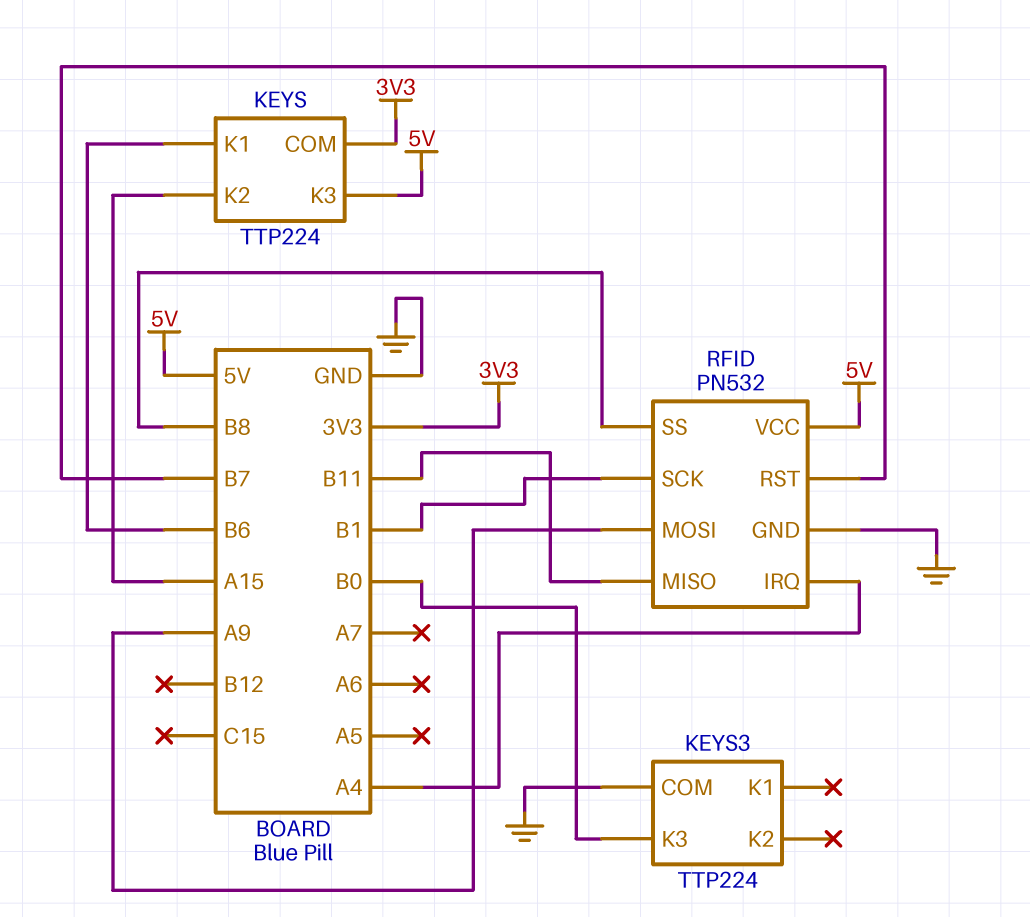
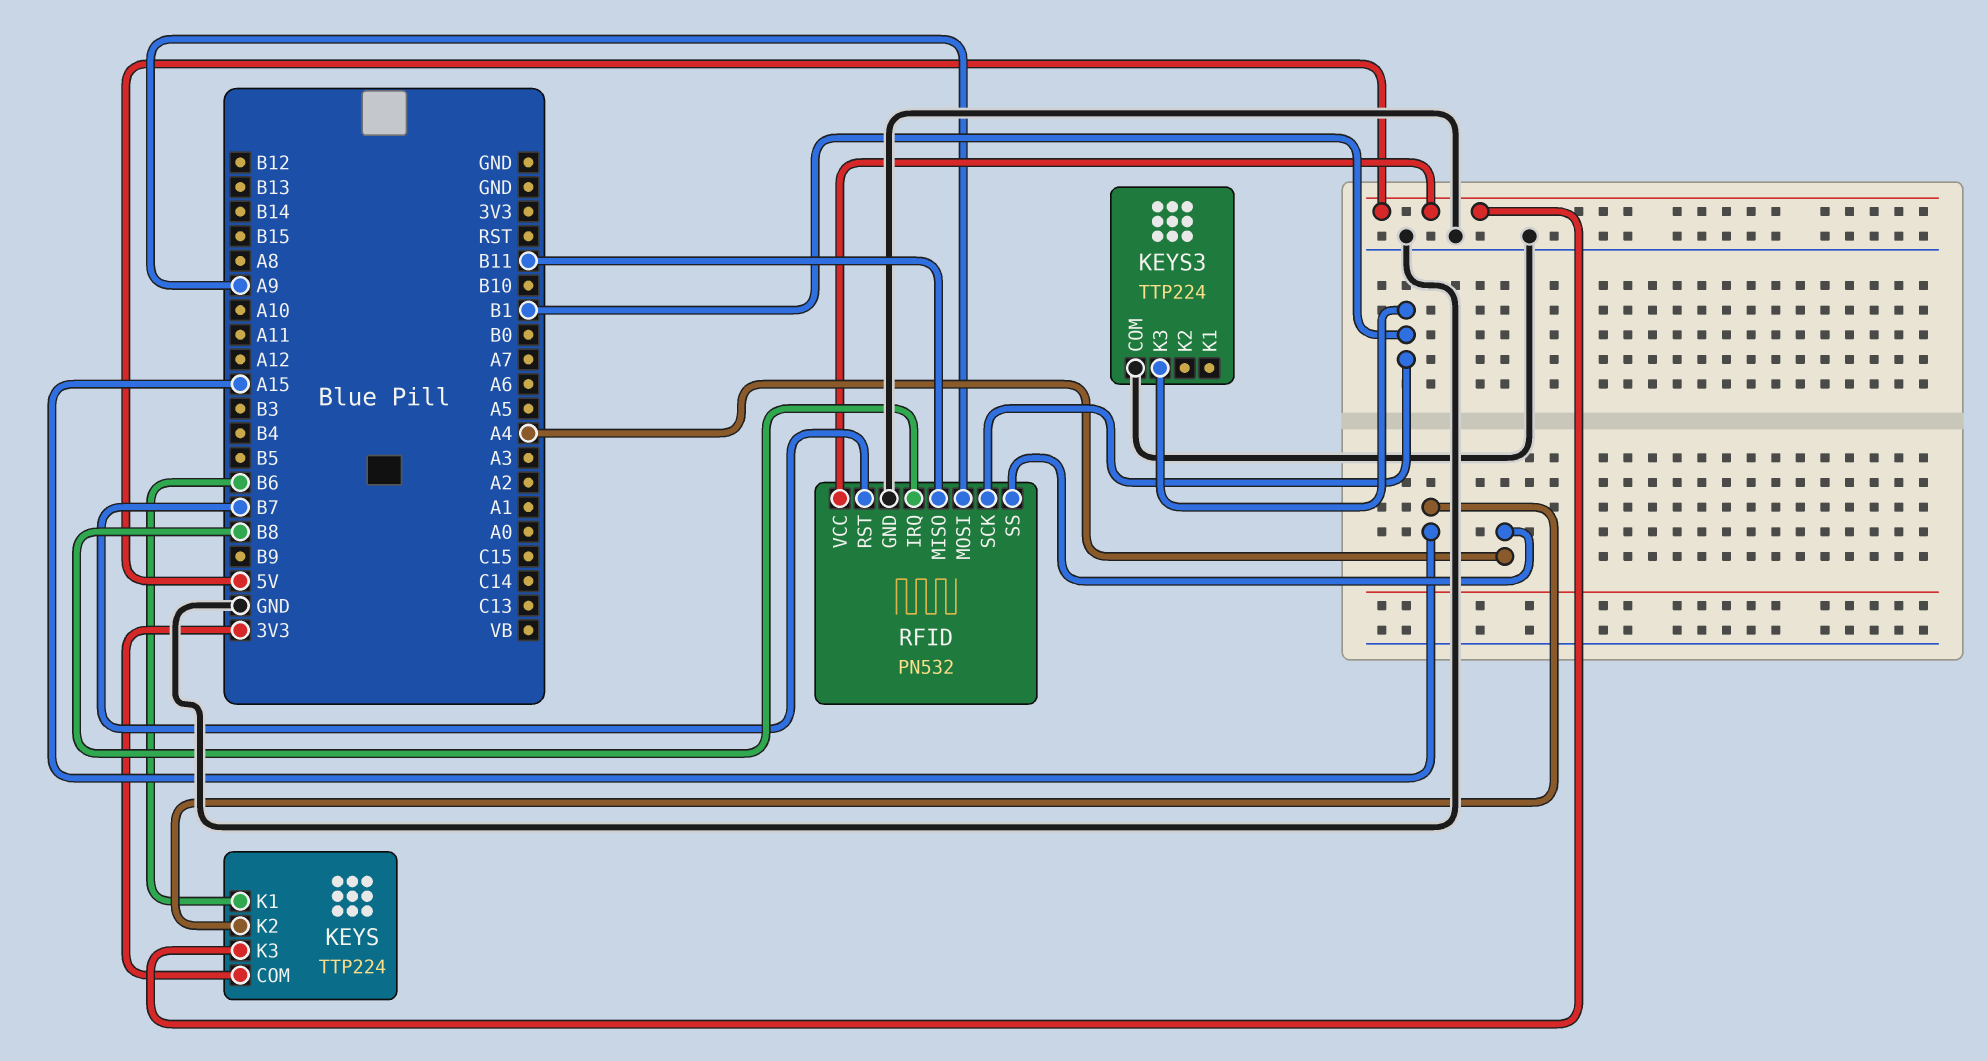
KEYS3 pin K3: B0 -> B1
RFID pin IRQ: A4 -> B8
RFID pin SS: B8 -> A4

